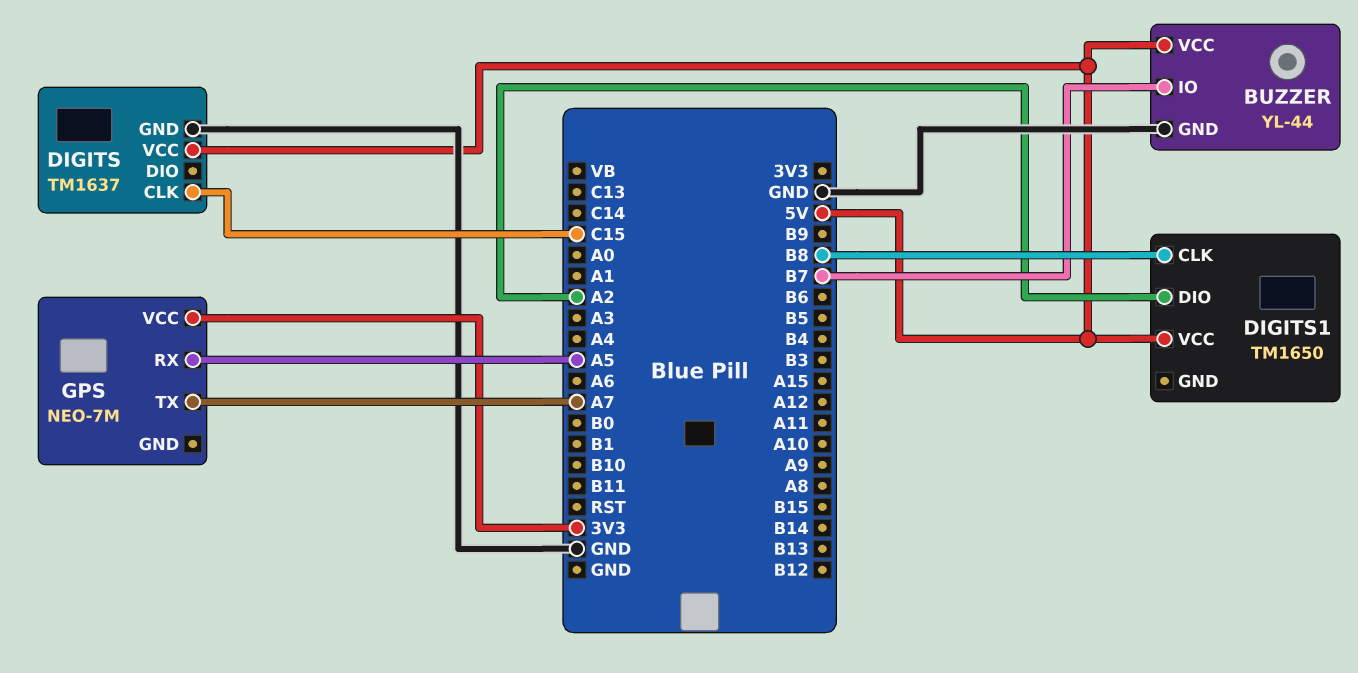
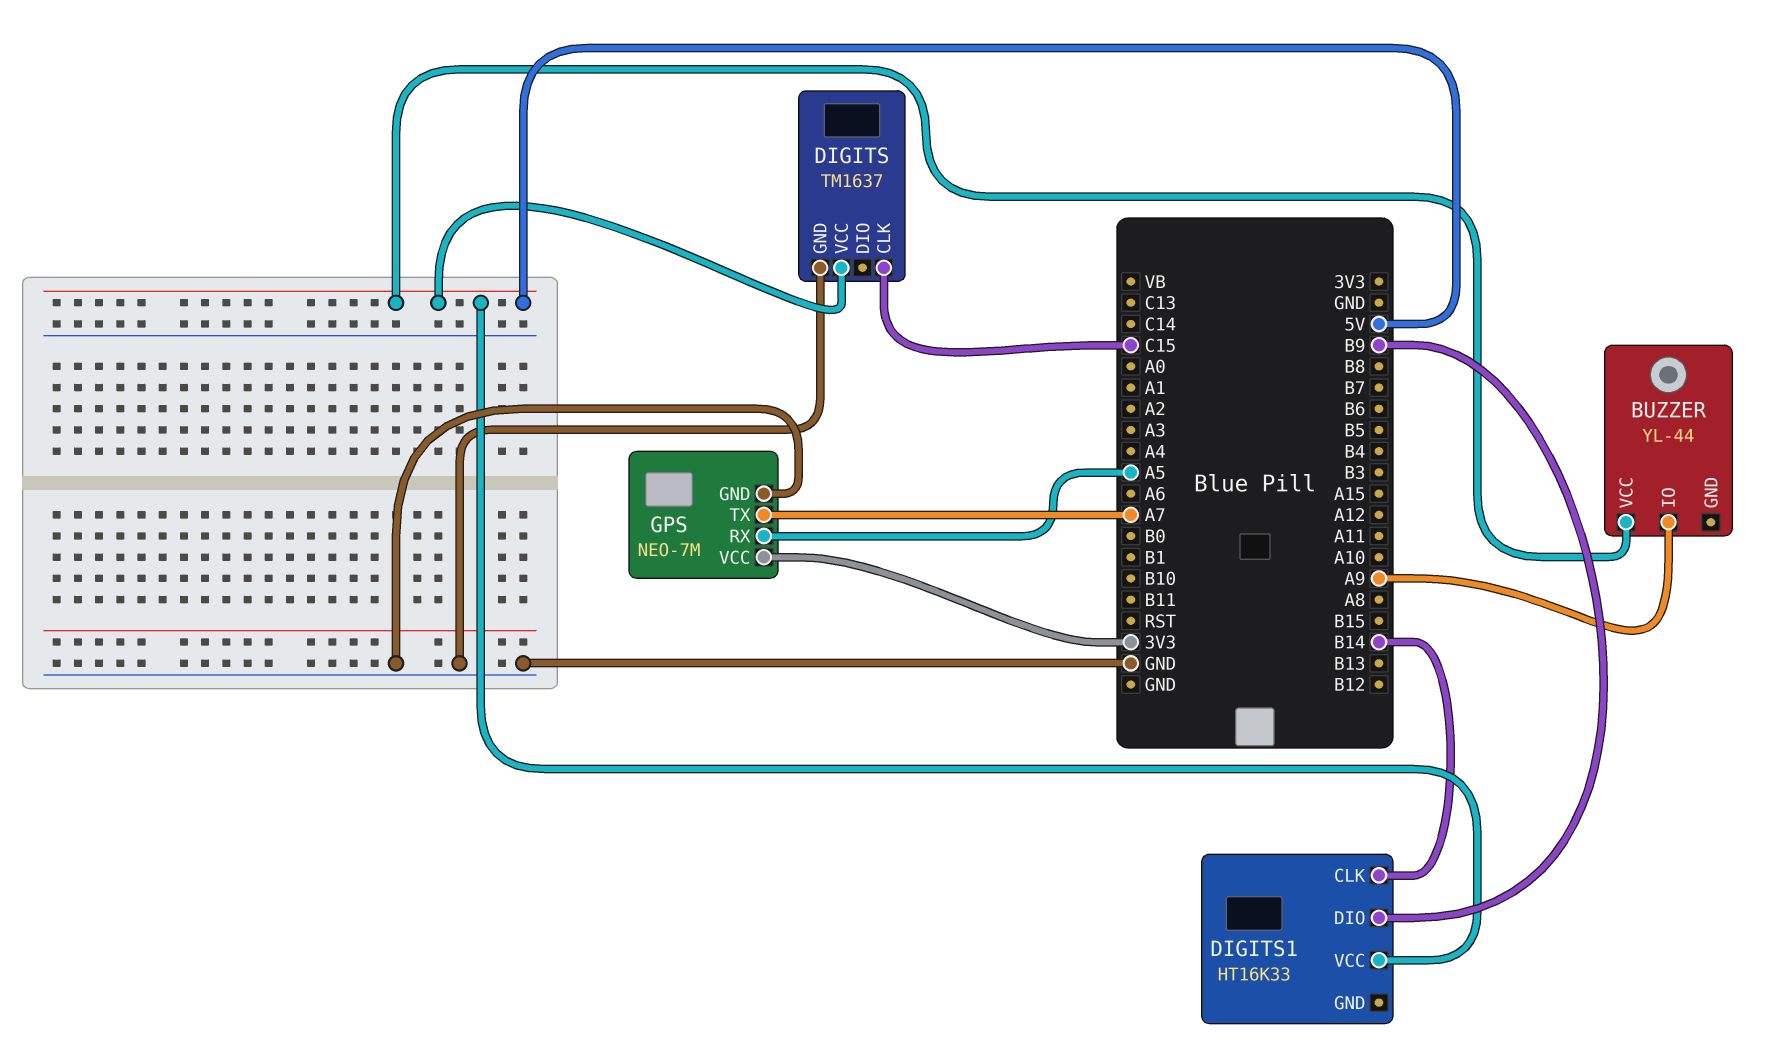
BUZZER pin GND: GND -> none
BUZZER pin IO: B7 -> A9
DIGITS1: TM1650 -> HT16K33
DIGITS1 pin CLK: B8 -> B14
DIGITS1 pin DIO: A2 -> B9
GPS pin GND: none -> GND

